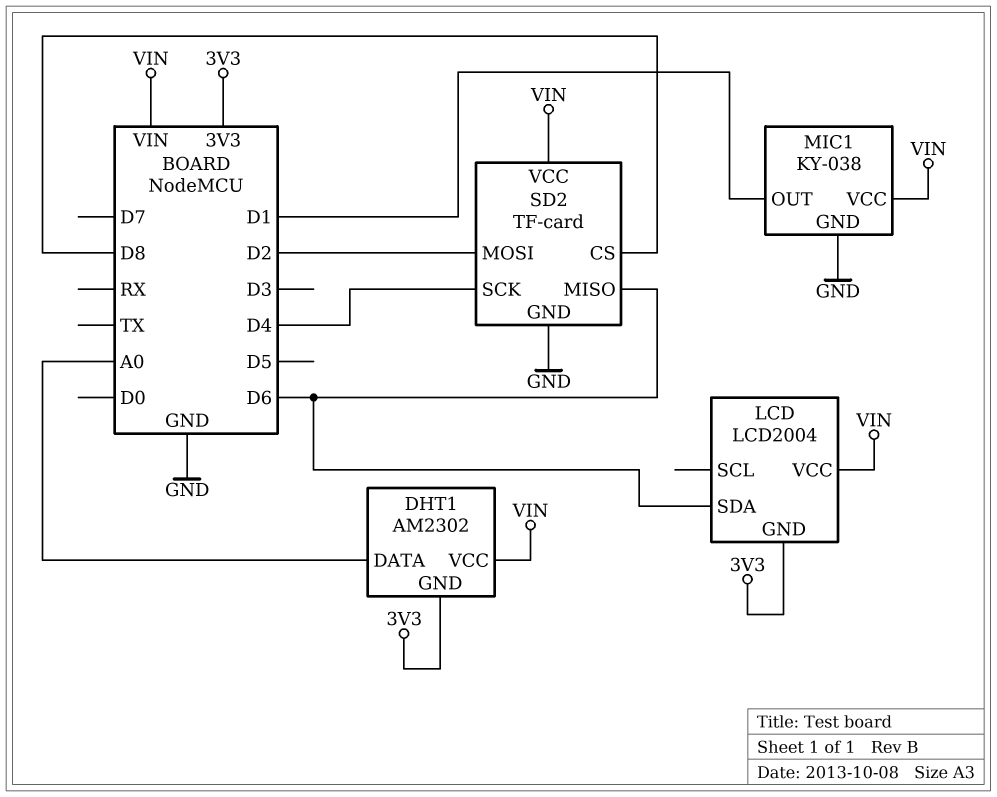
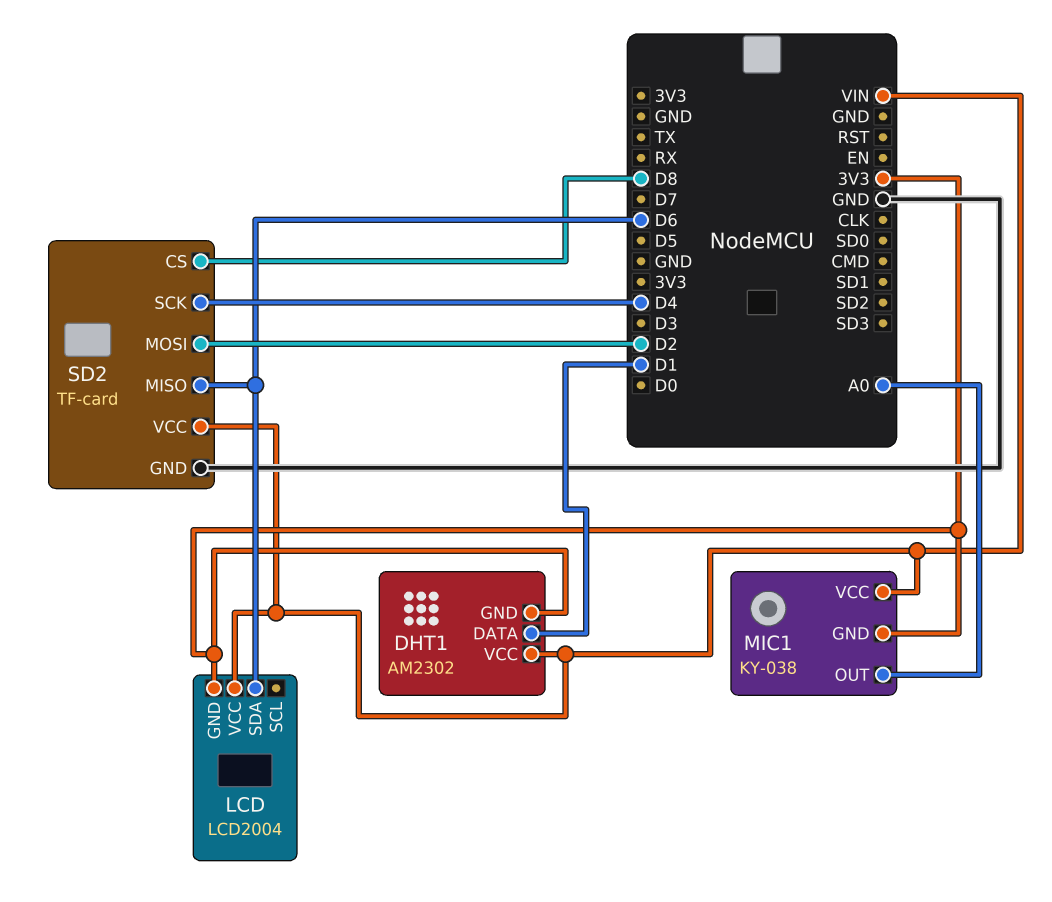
DHT1 pin DATA: A0 -> D1
MIC1 pin GND: GND -> 3V3
MIC1 pin OUT: D1 -> A0

